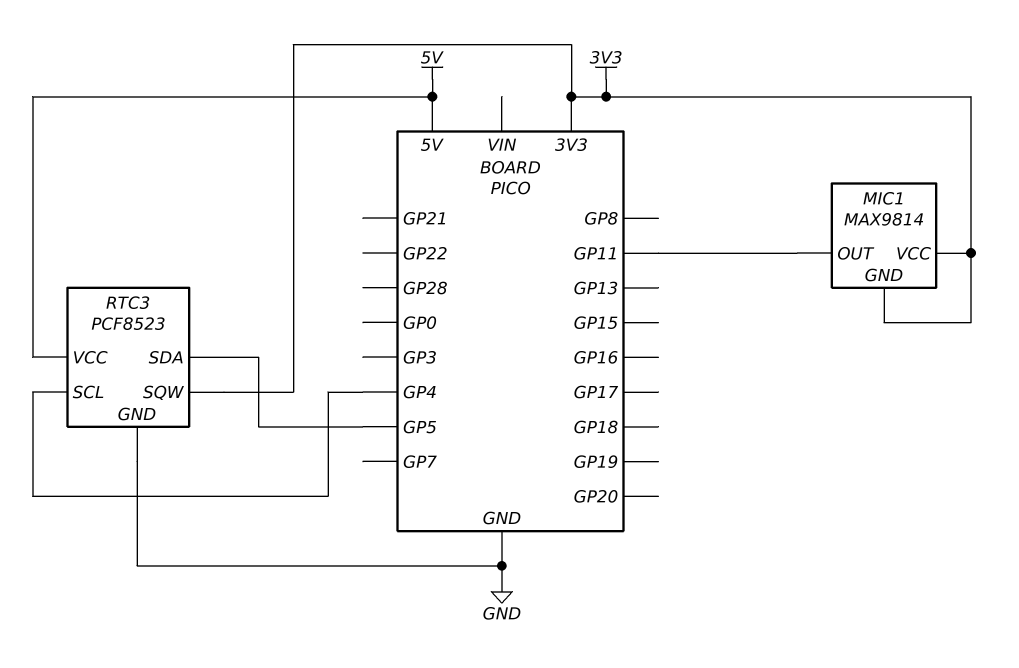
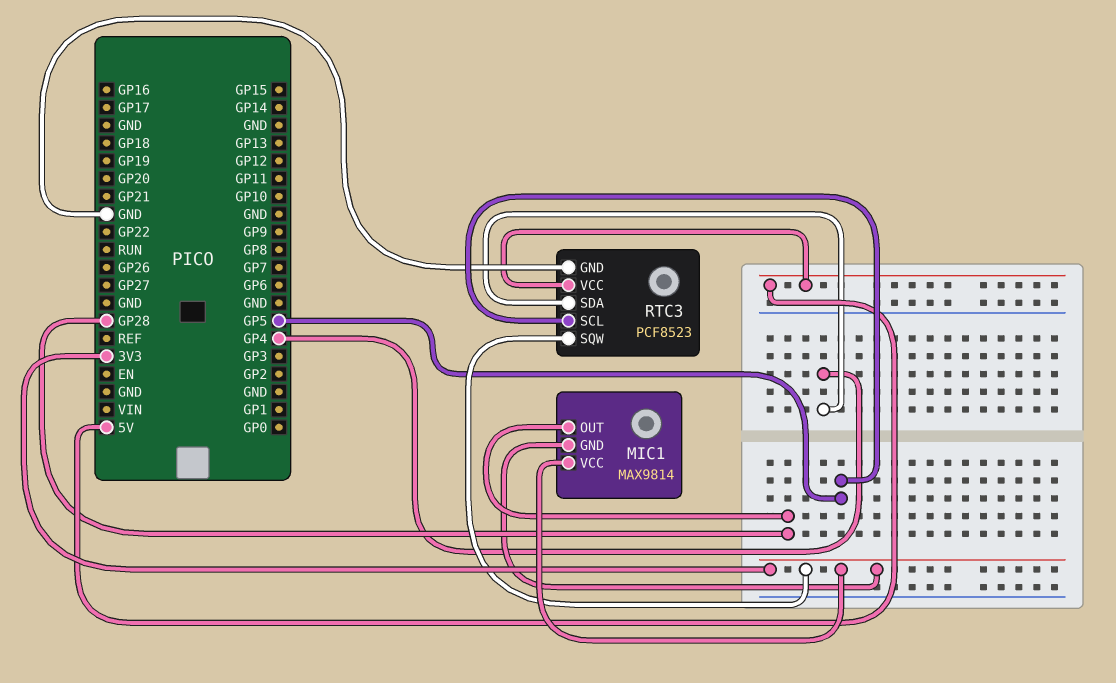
MIC1 pin OUT: GP11 -> GP28
RTC3 pin SCL: GP4 -> GP5
RTC3 pin SDA: GP5 -> GP4

